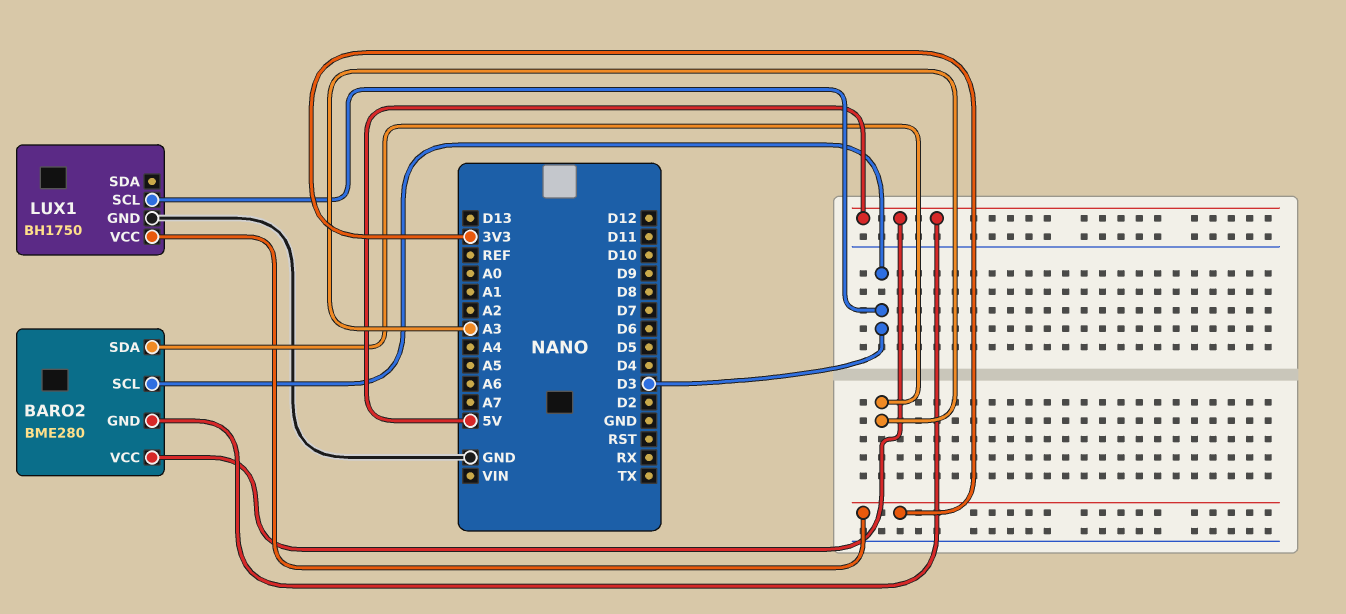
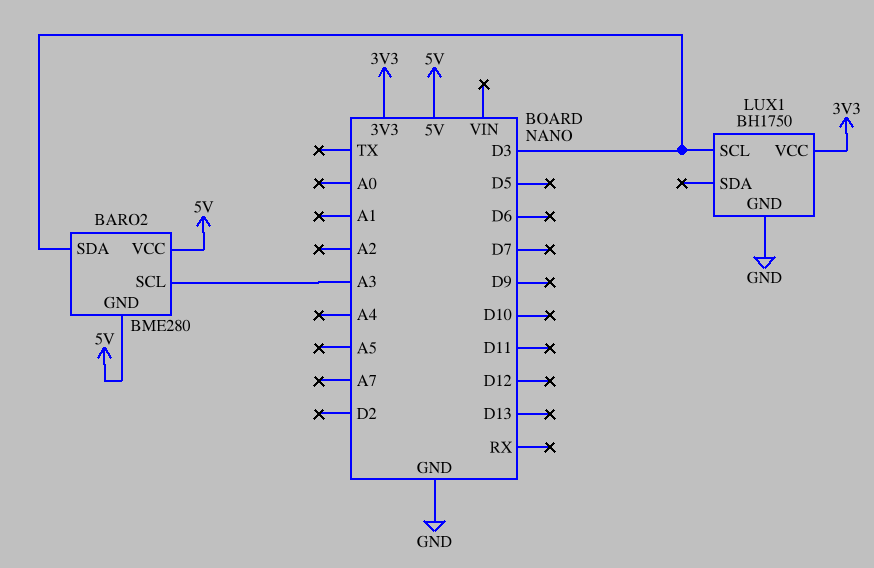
BARO2 pin SCL: D3 -> A3
BARO2 pin SDA: A3 -> D3

